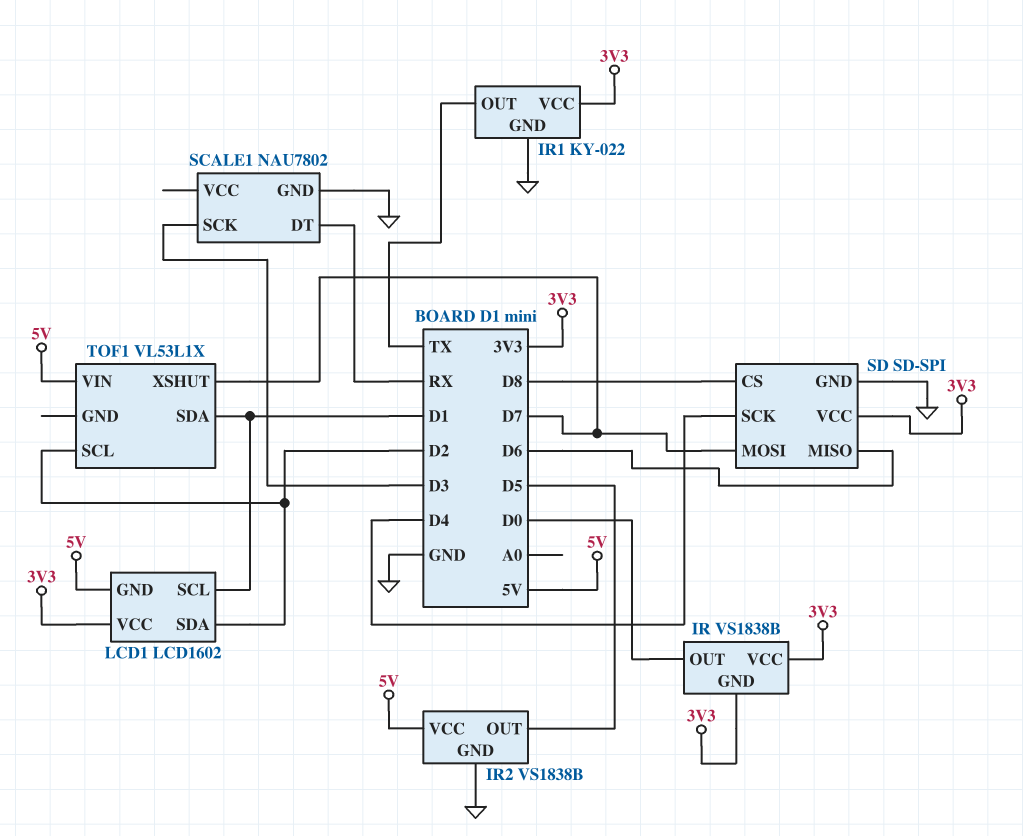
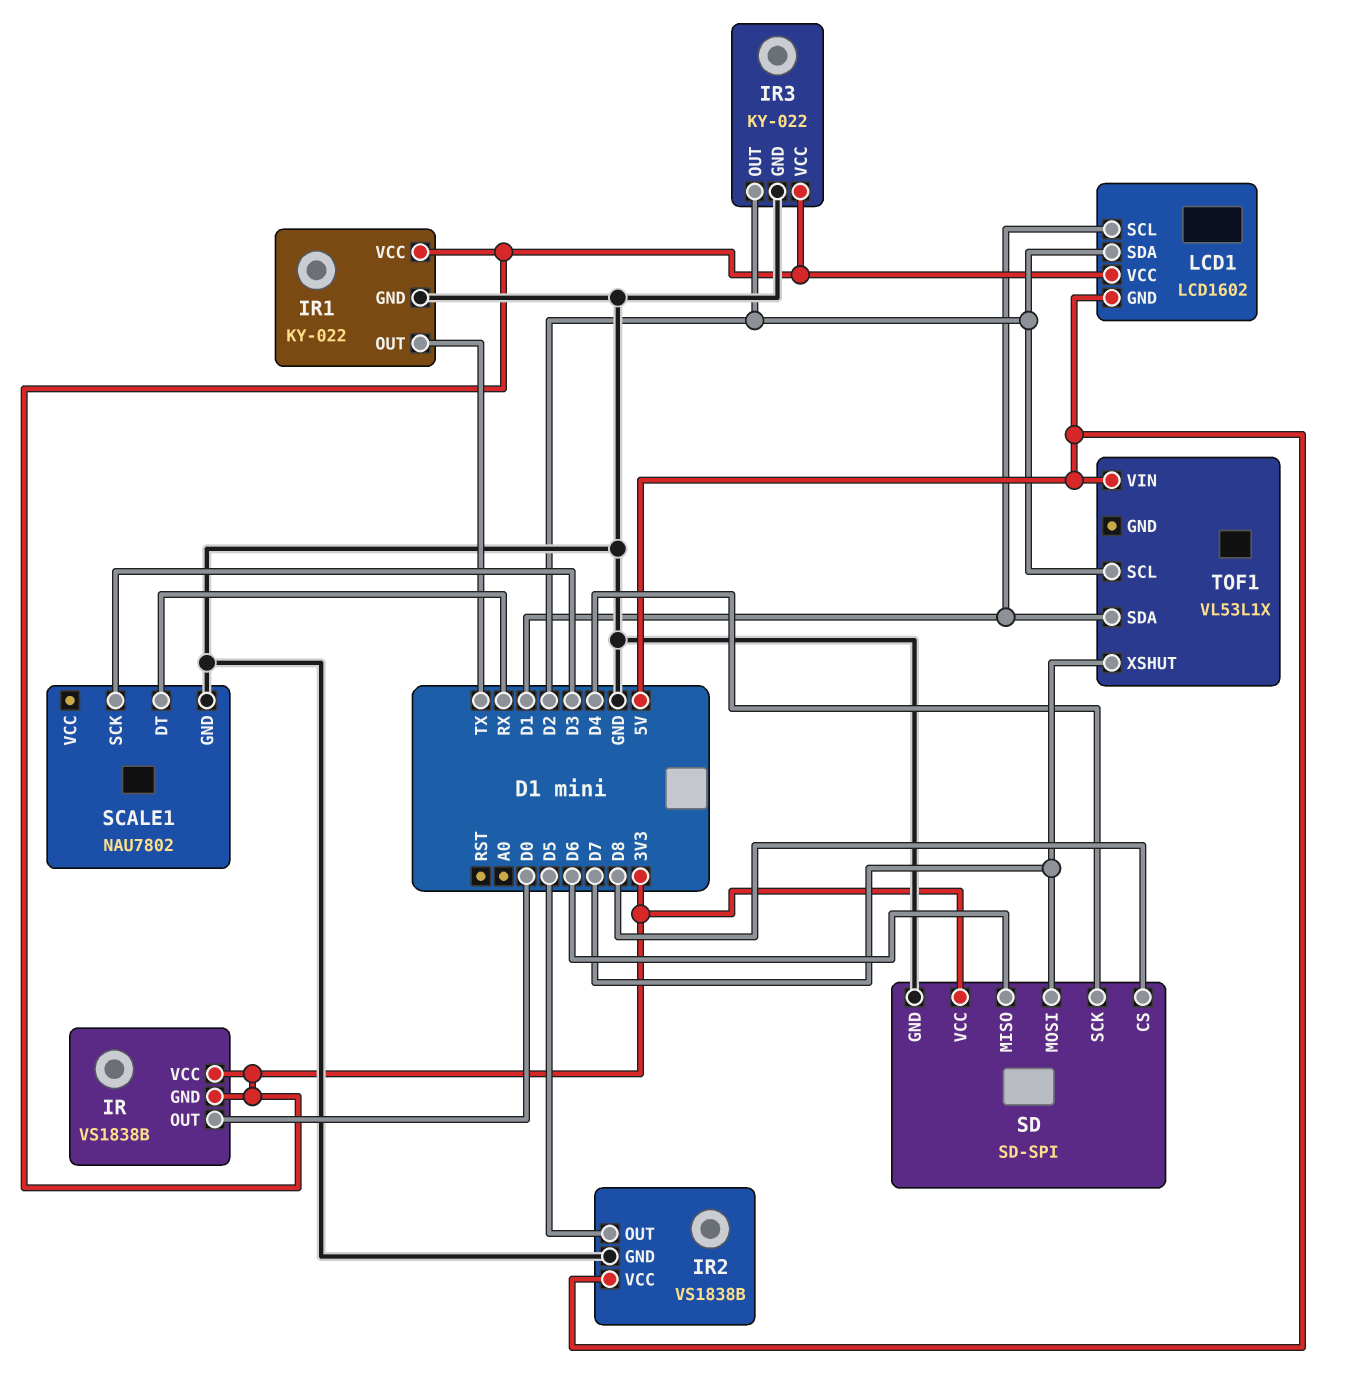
IR3: none -> KY-022
IR3 pin GND: none -> GND
IR3 pin OUT: none -> D2
IR3 pin VCC: none -> 3V3

